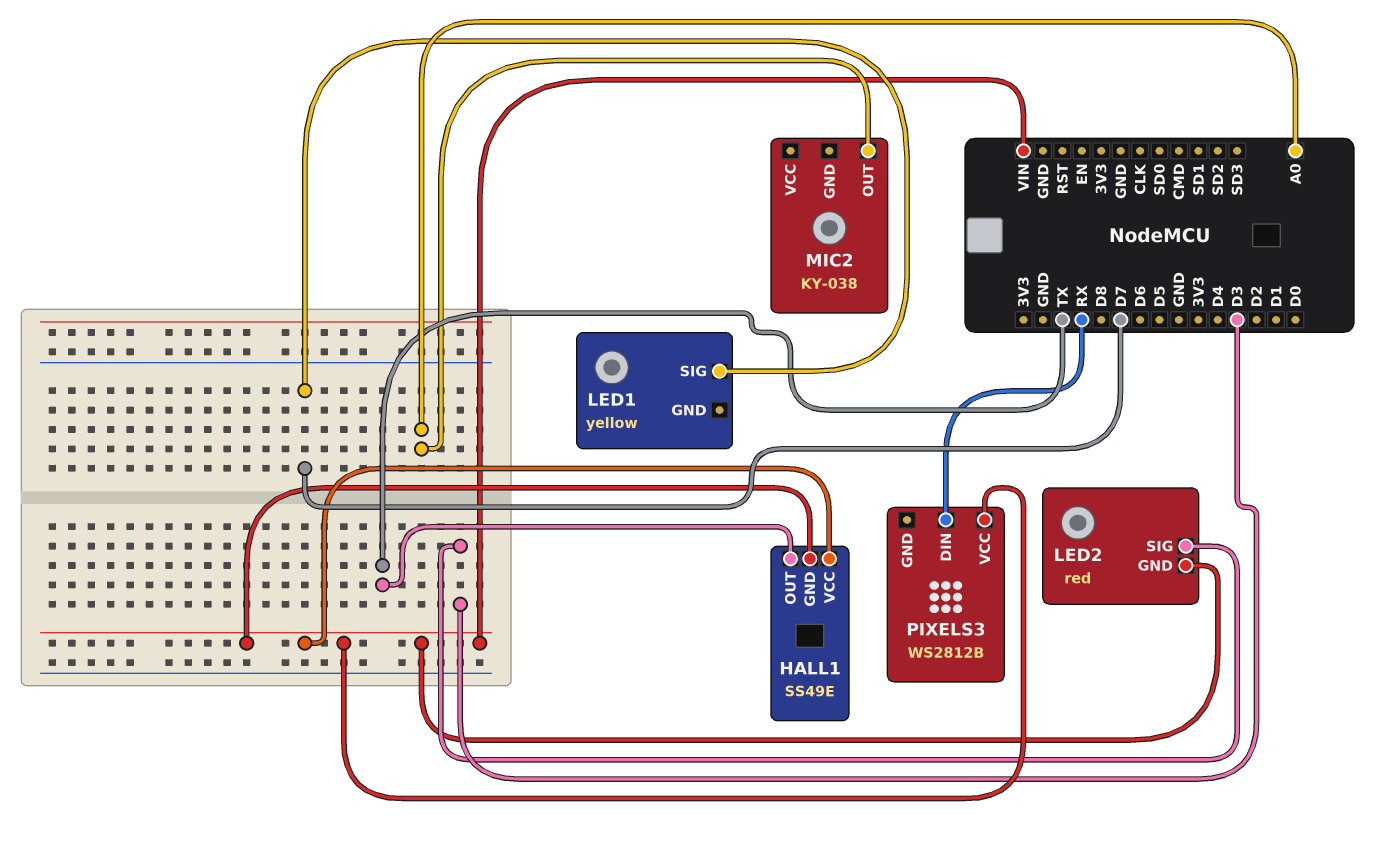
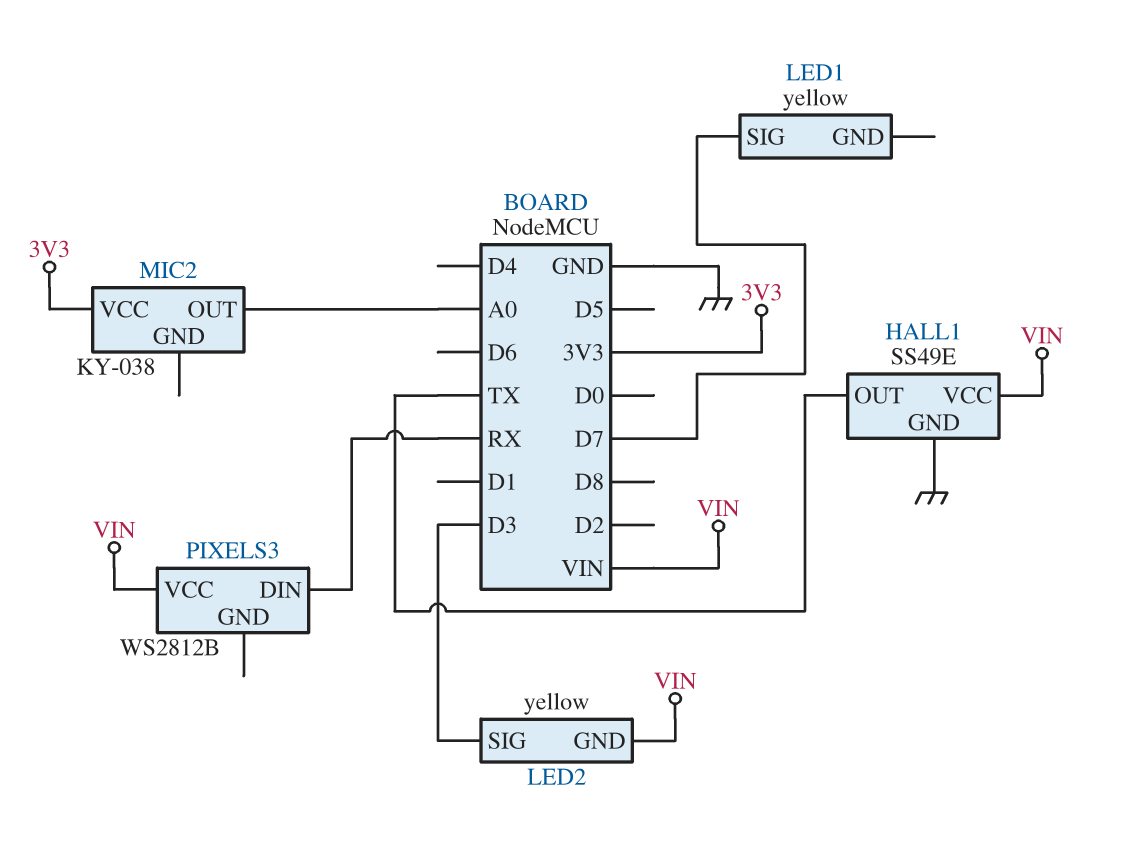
HALL1 pin GND: VIN -> GND
LED2: red -> yellow
MIC2 pin VCC: none -> 3V3

